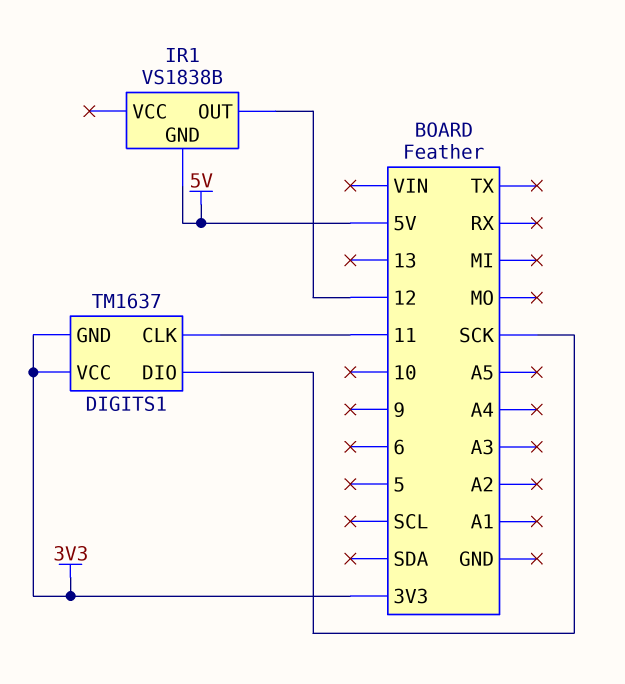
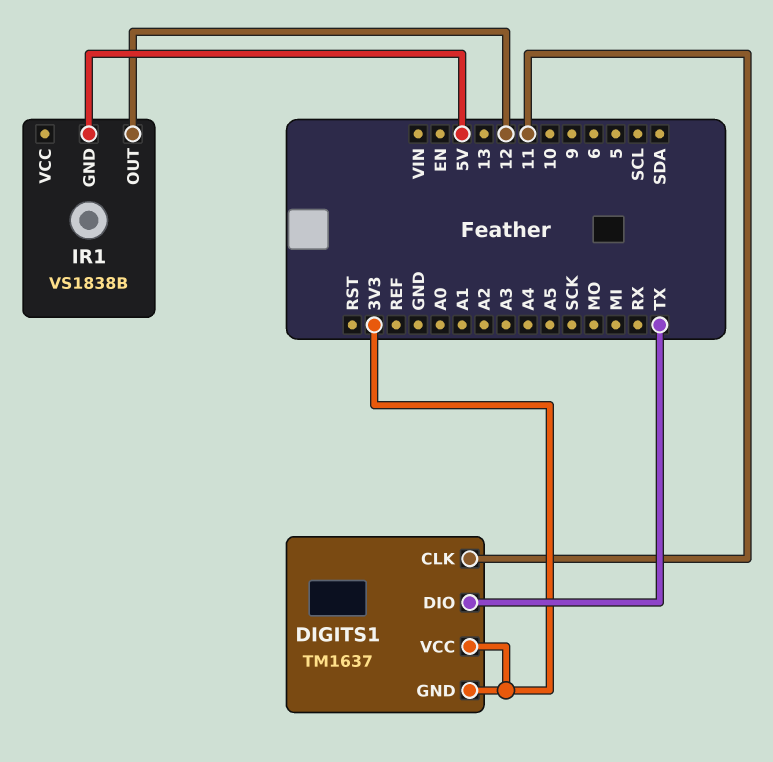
DIGITS1 pin DIO: SCK -> TX

